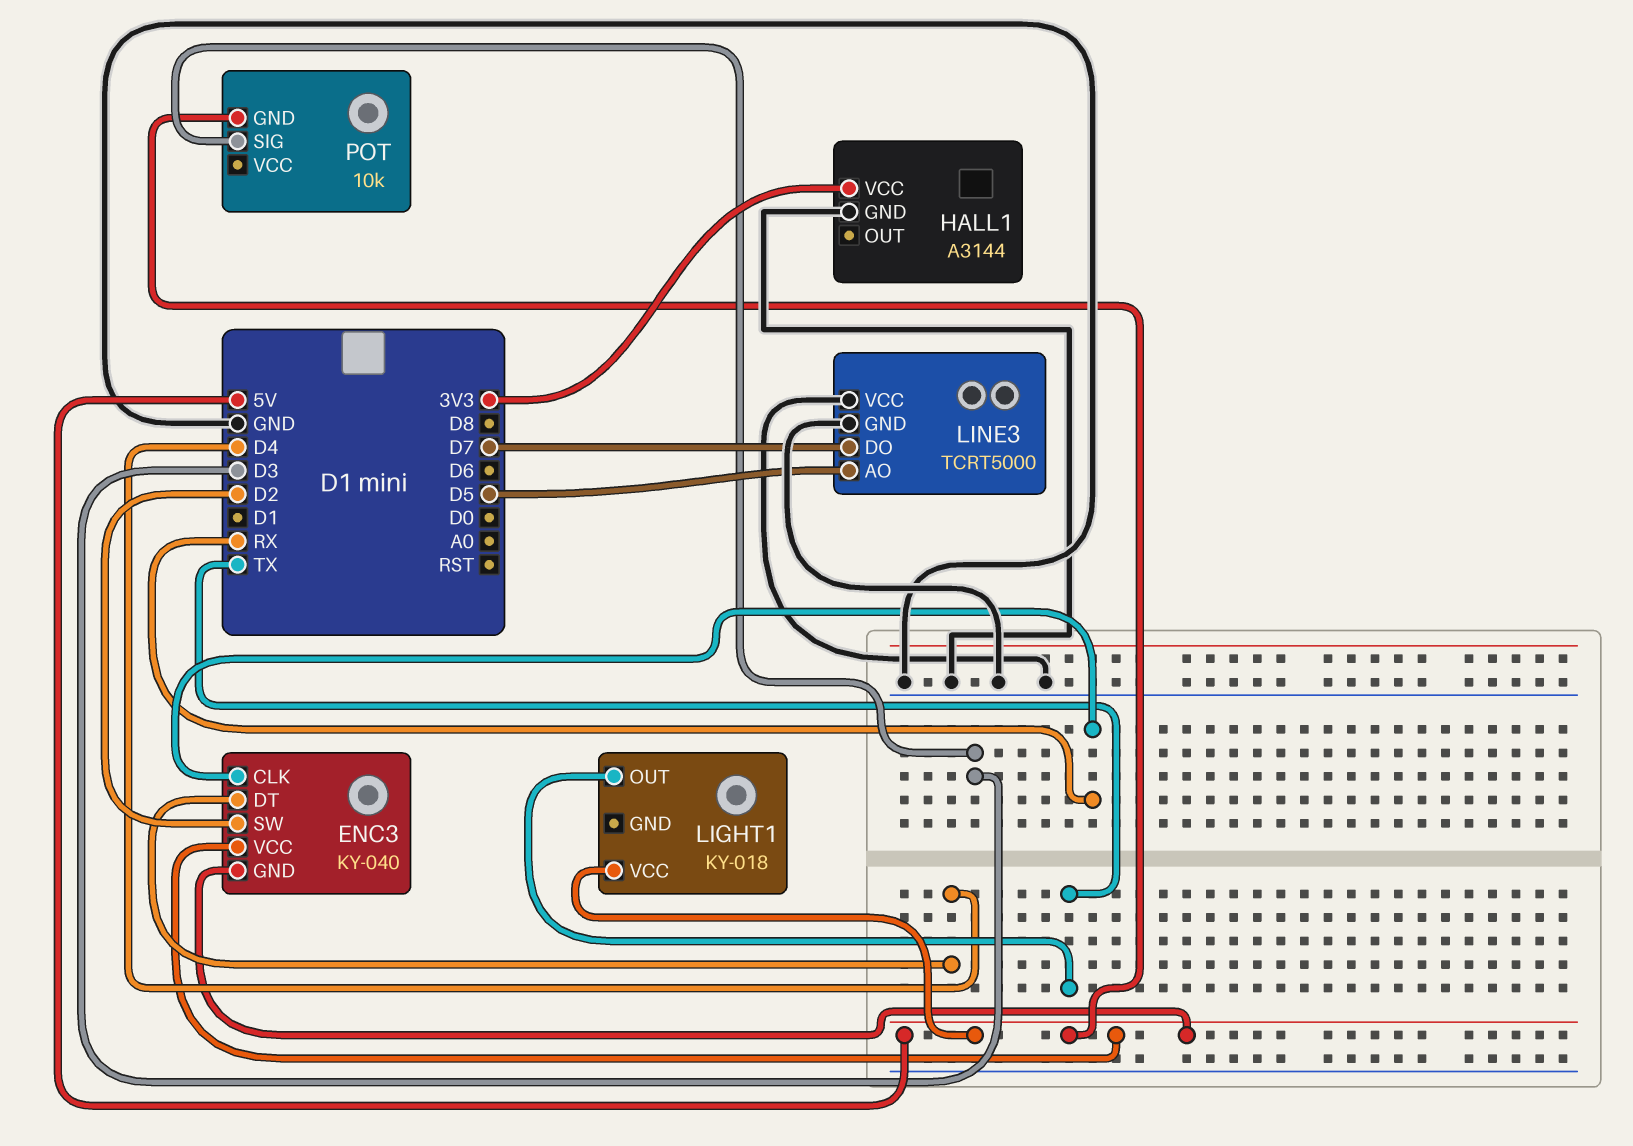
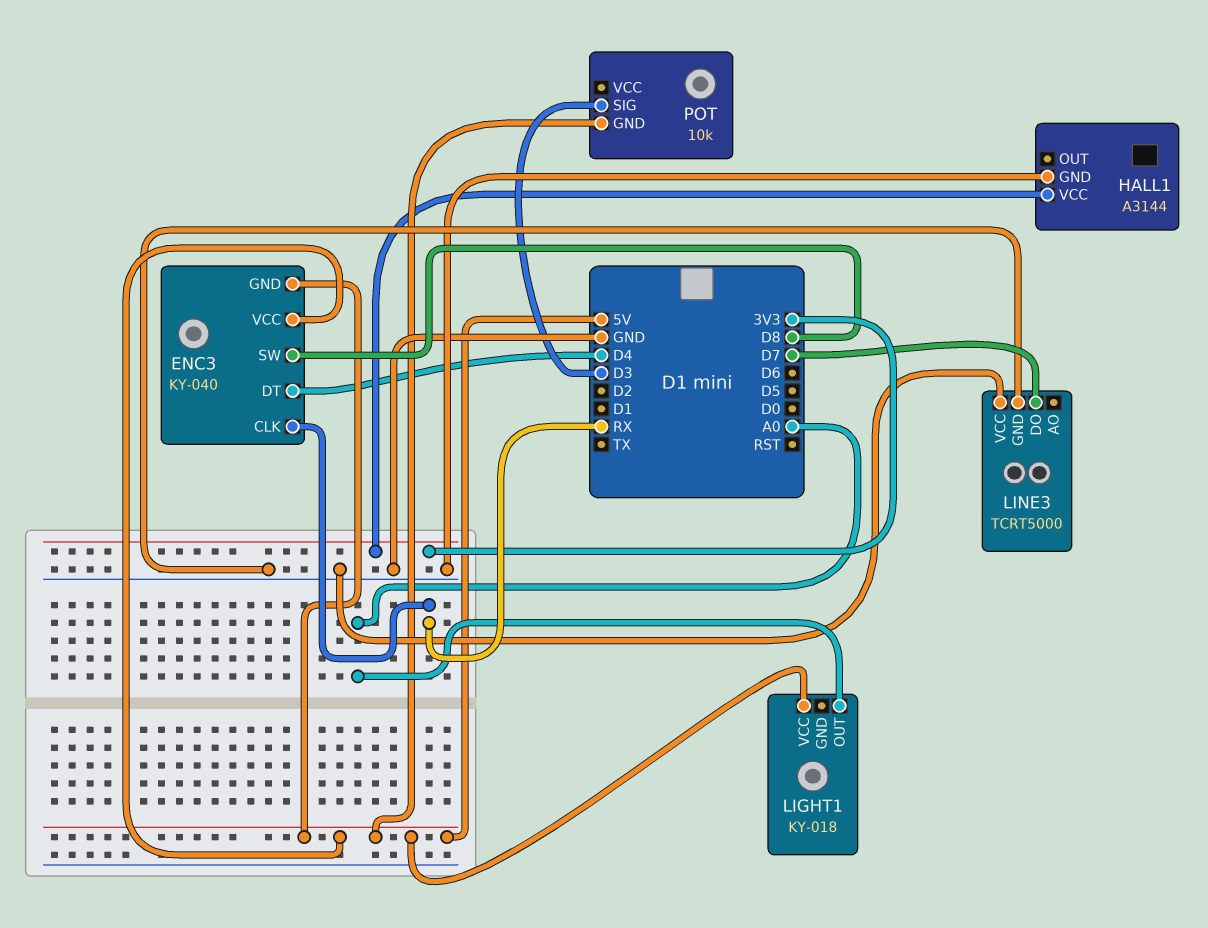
ENC3 pin SW: D2 -> D8
LIGHT1 pin OUT: TX -> A0
LINE3 pin AO: D5 -> none

